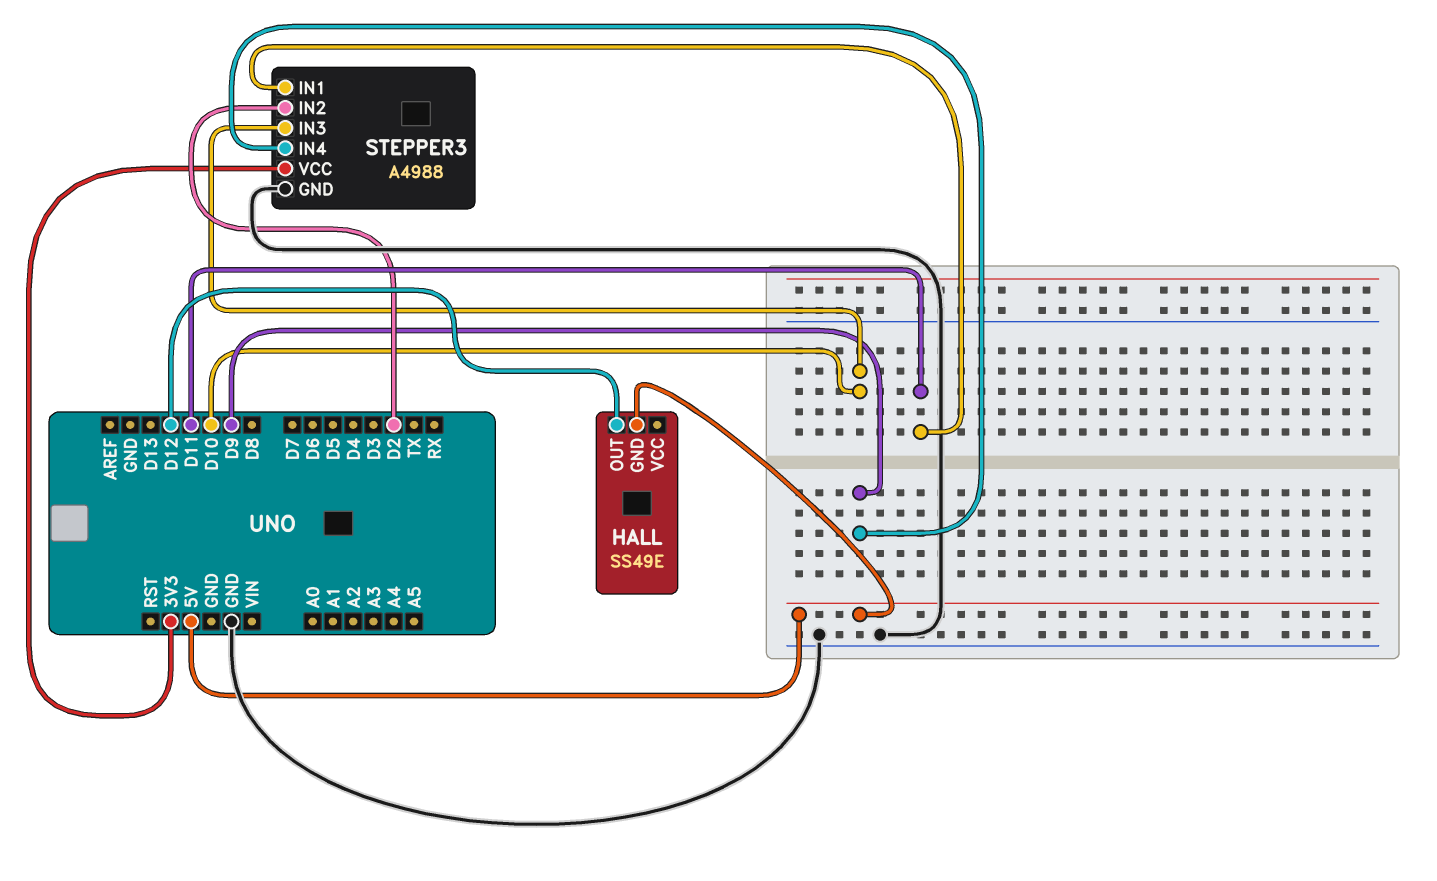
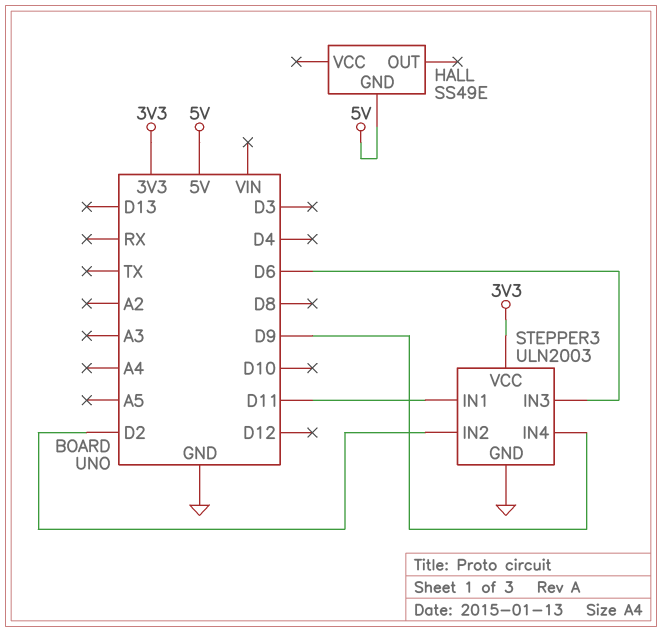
HALL pin OUT: D12 -> none
STEPPER3: A4988 -> ULN2003
STEPPER3 pin IN3: D10 -> D6

